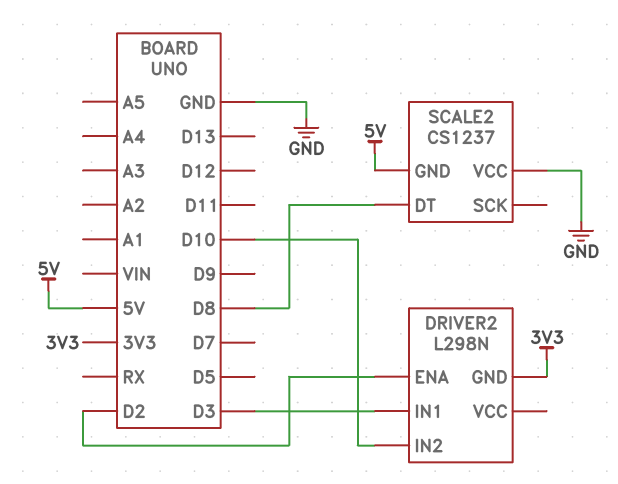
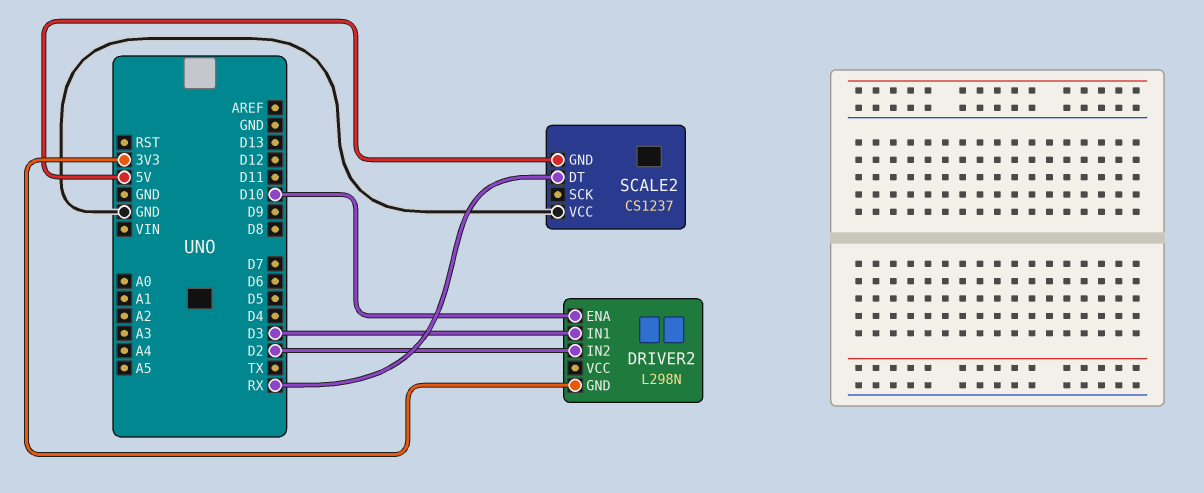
DRIVER2 pin ENA: D2 -> D10
DRIVER2 pin IN2: D10 -> D2
SCALE2 pin DT: D8 -> RX

